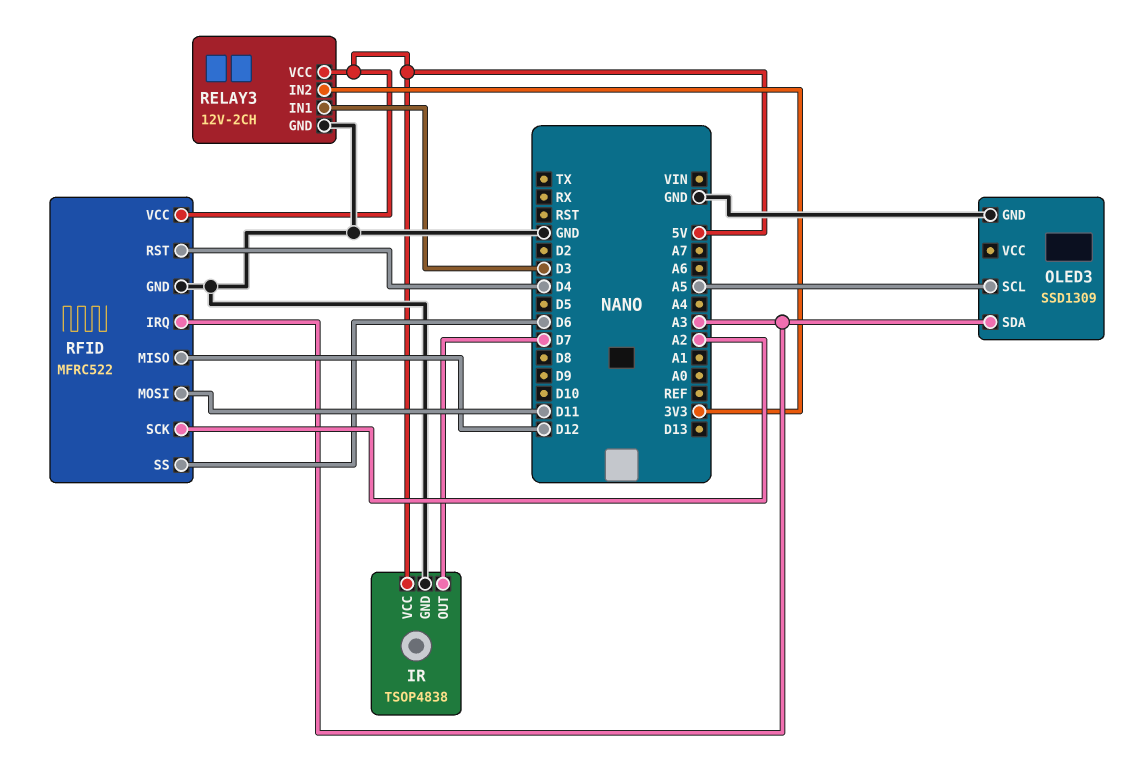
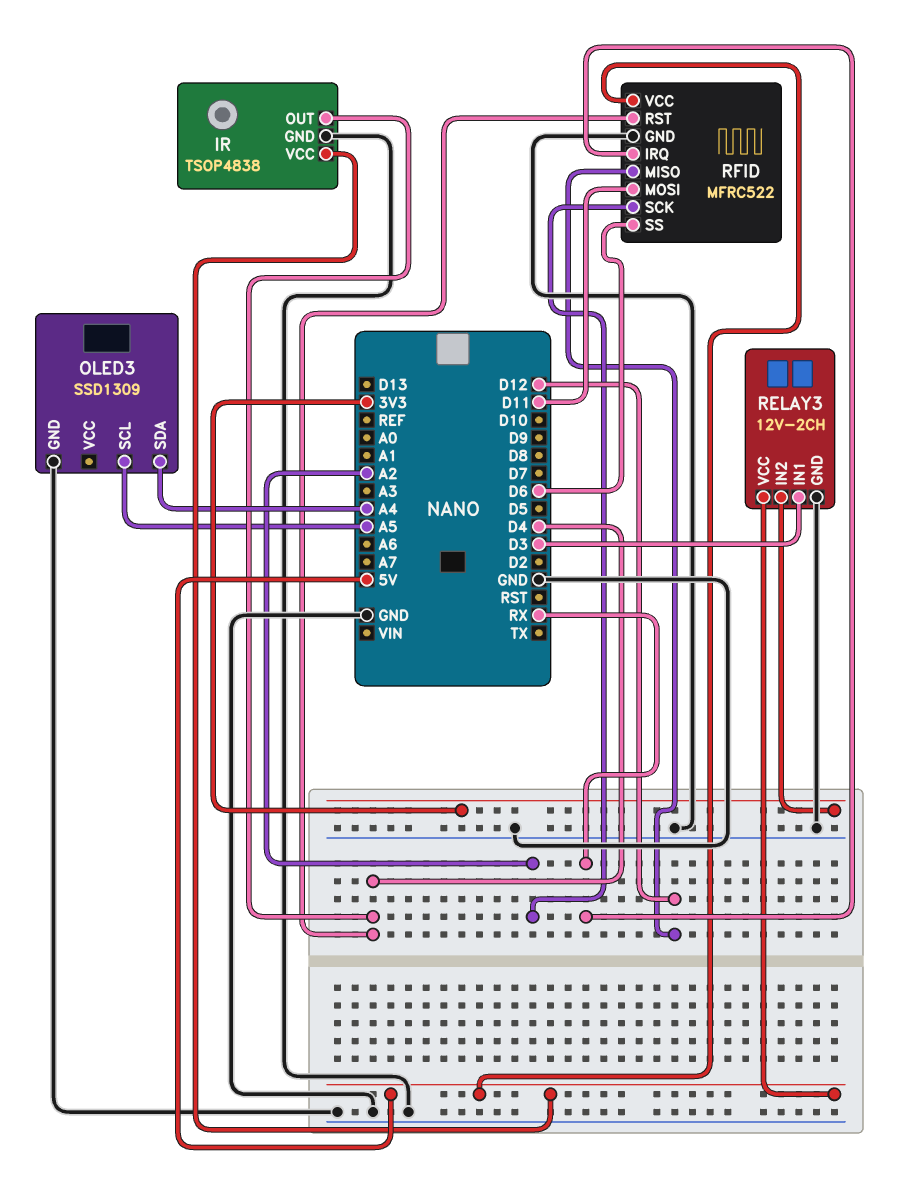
IR pin OUT: D7 -> D4
OLED3 pin SDA: A3 -> A4
RFID pin IRQ: A3 -> RX

